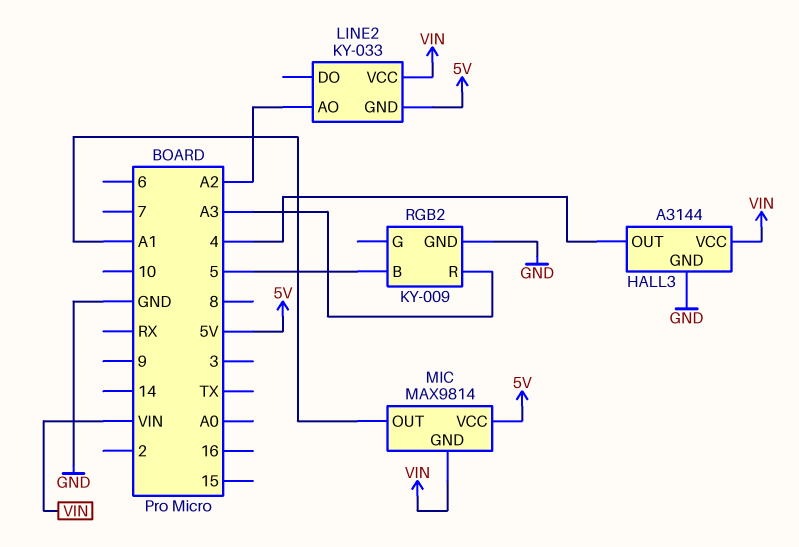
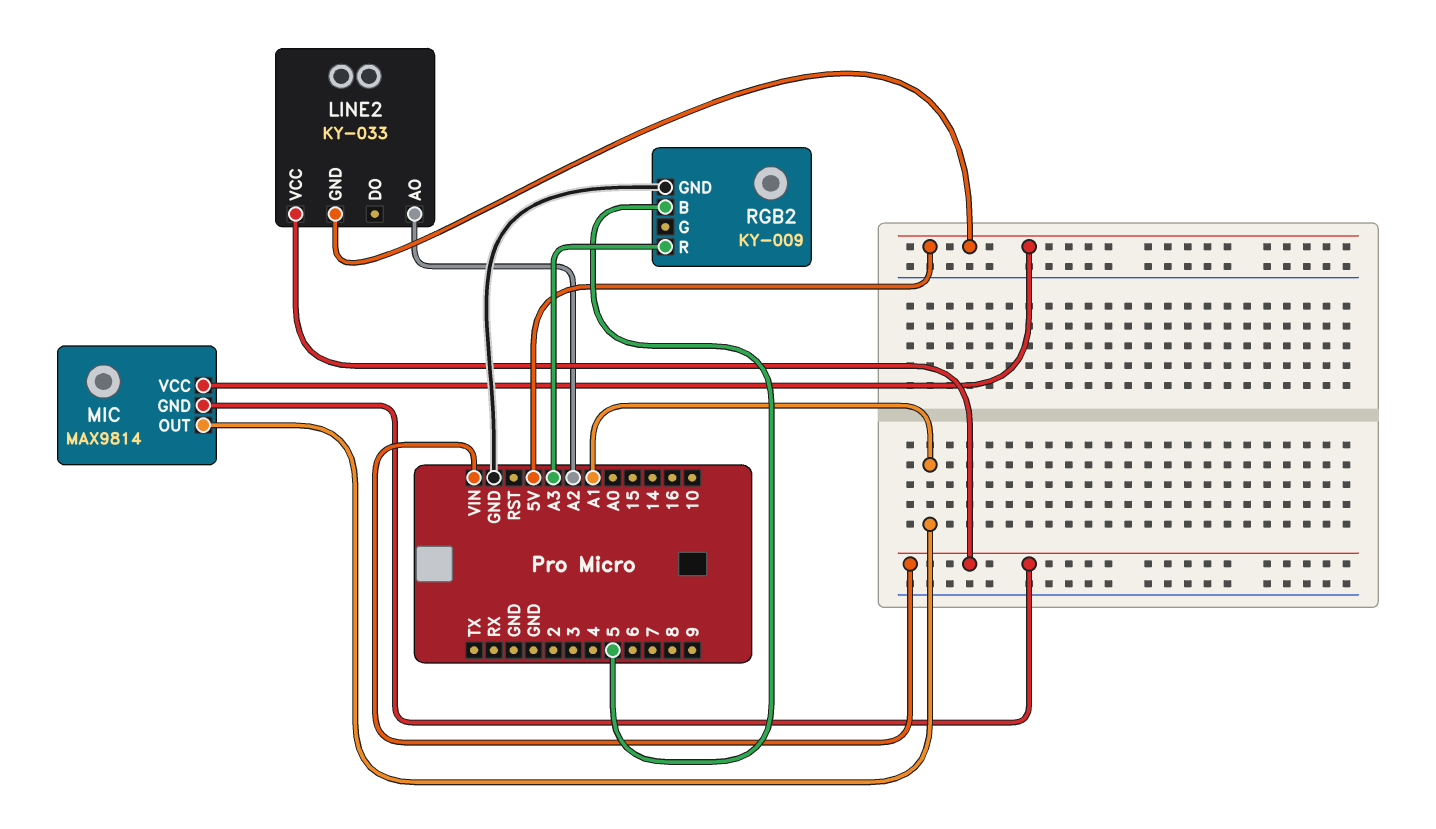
HALL3: A3144 -> none
HALL3 pin GND: GND -> none
HALL3 pin OUT: 4 -> none
HALL3 pin VCC: VIN -> none

